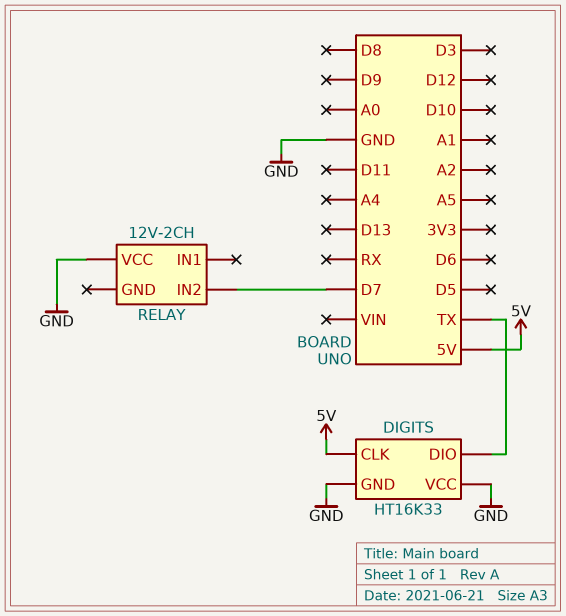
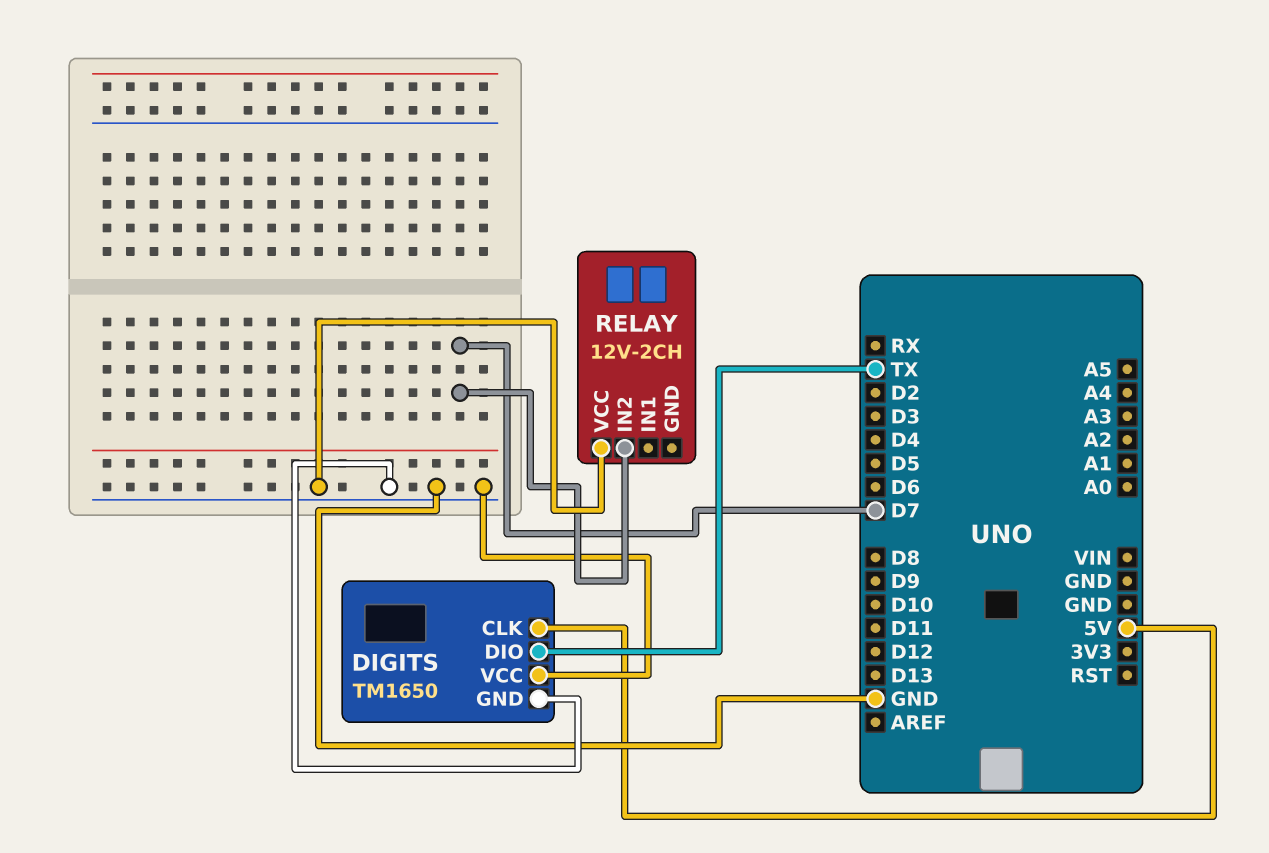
DIGITS: HT16K33 -> TM1650

